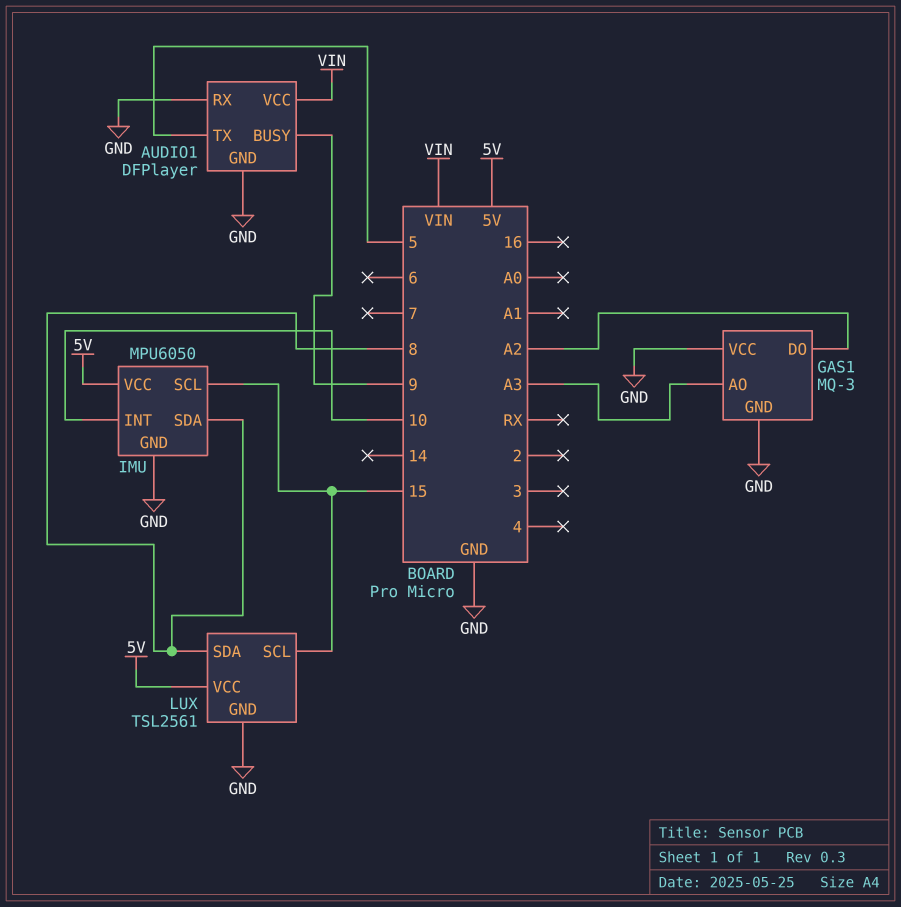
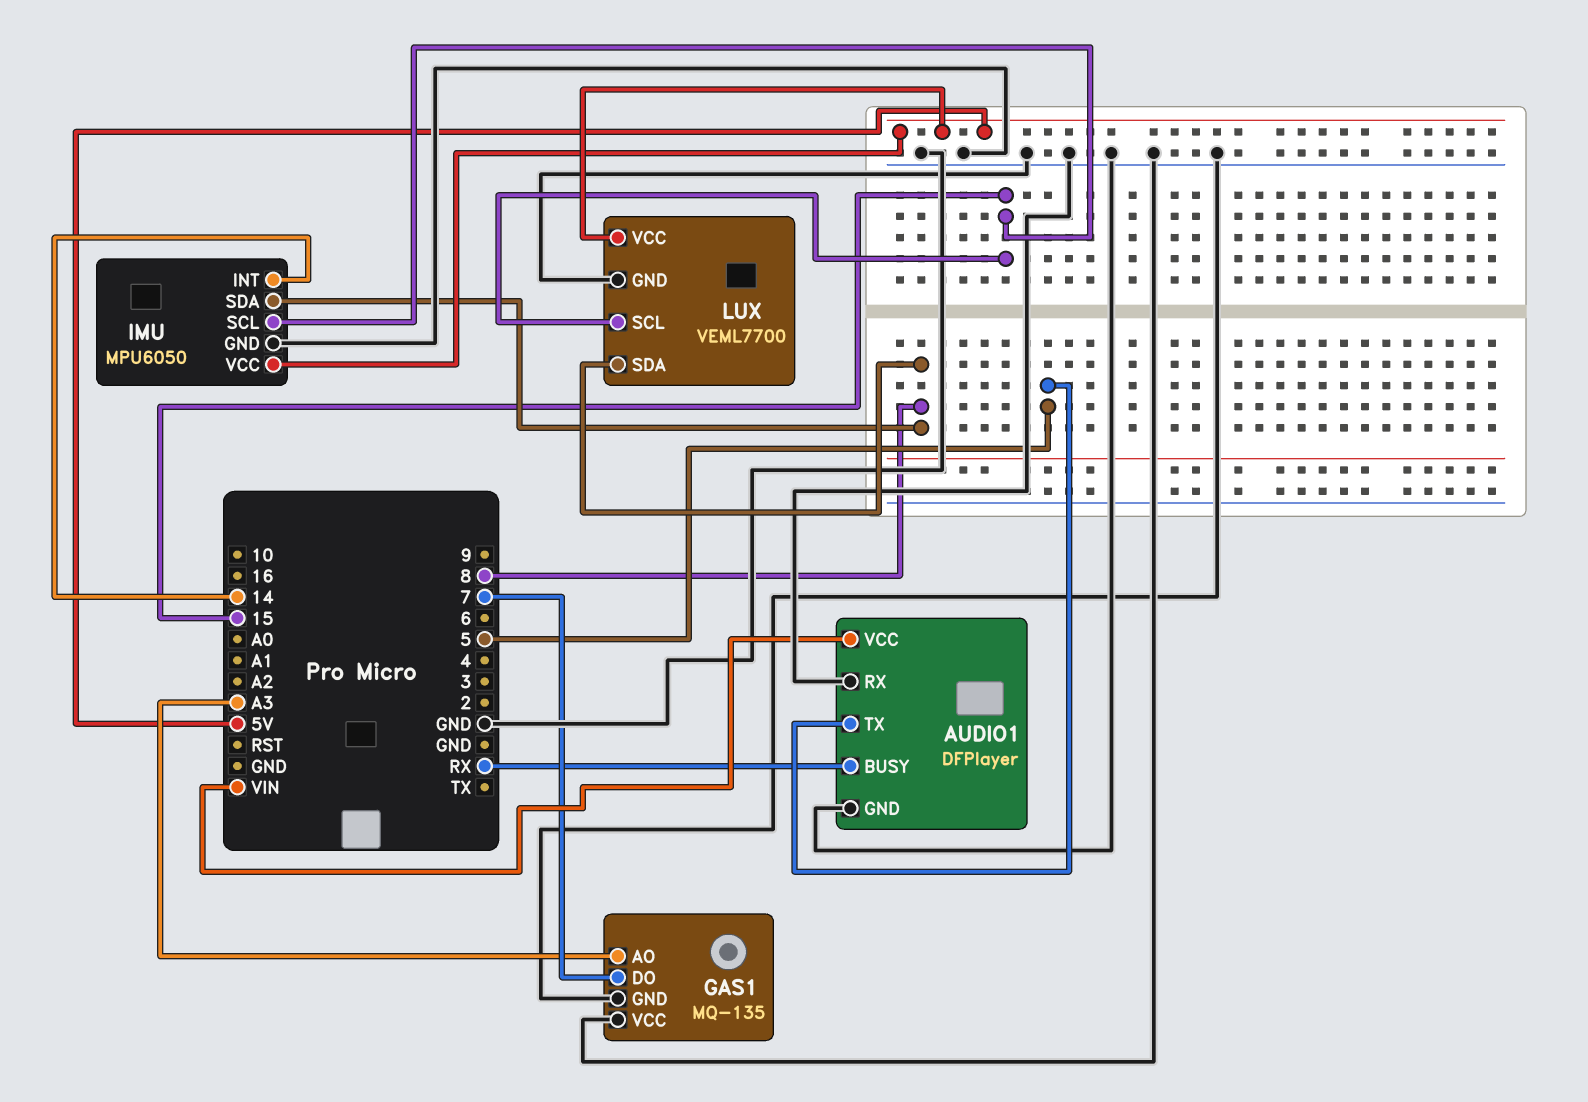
AUDIO1 pin BUSY: 9 -> RX
GAS1: MQ-3 -> MQ-135
GAS1 pin DO: A2 -> 7
IMU pin INT: 10 -> 14
LUX: TSL2561 -> VEML7700

